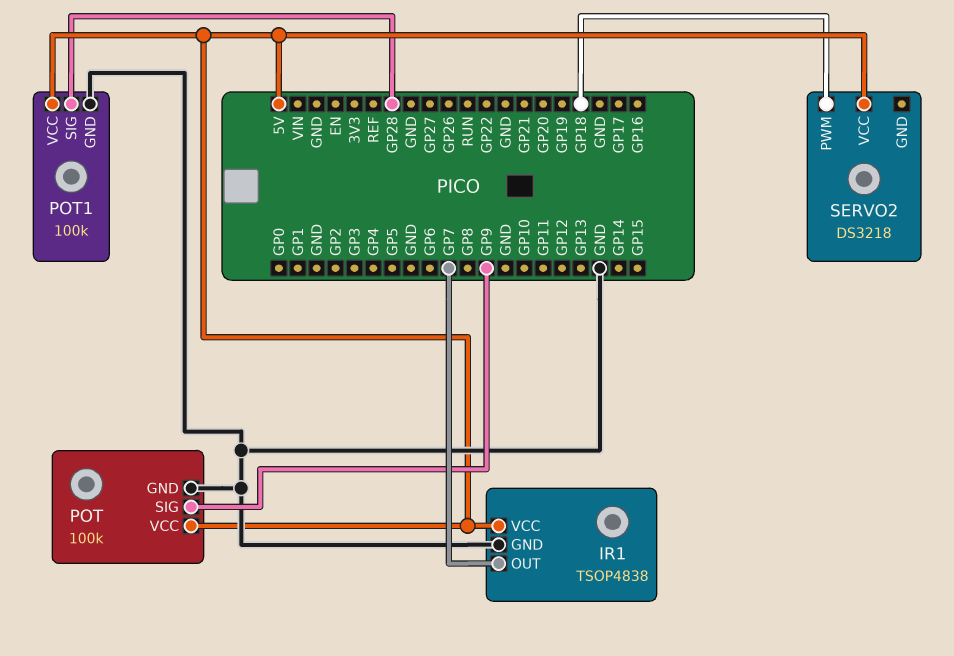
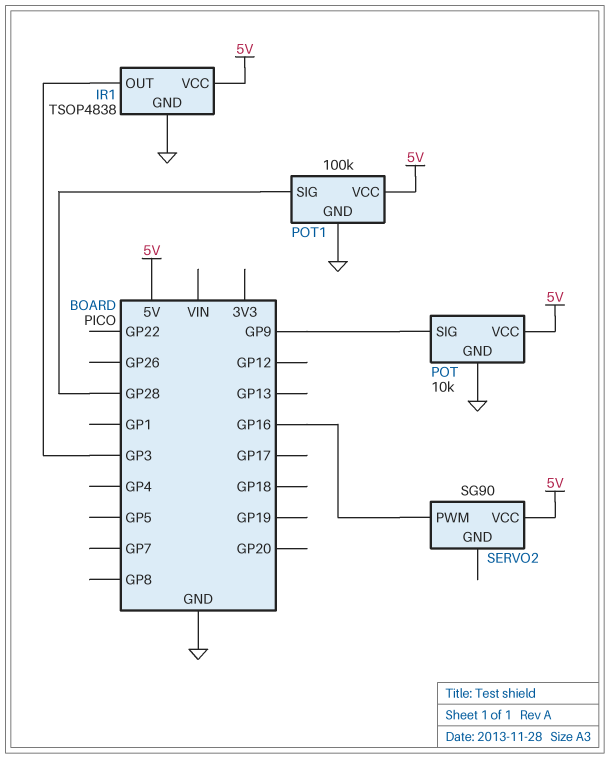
IR1 pin OUT: GP7 -> GP3
POT: 100k -> 10k
SERVO2: DS3218 -> SG90
SERVO2 pin PWM: GP18 -> GP16

